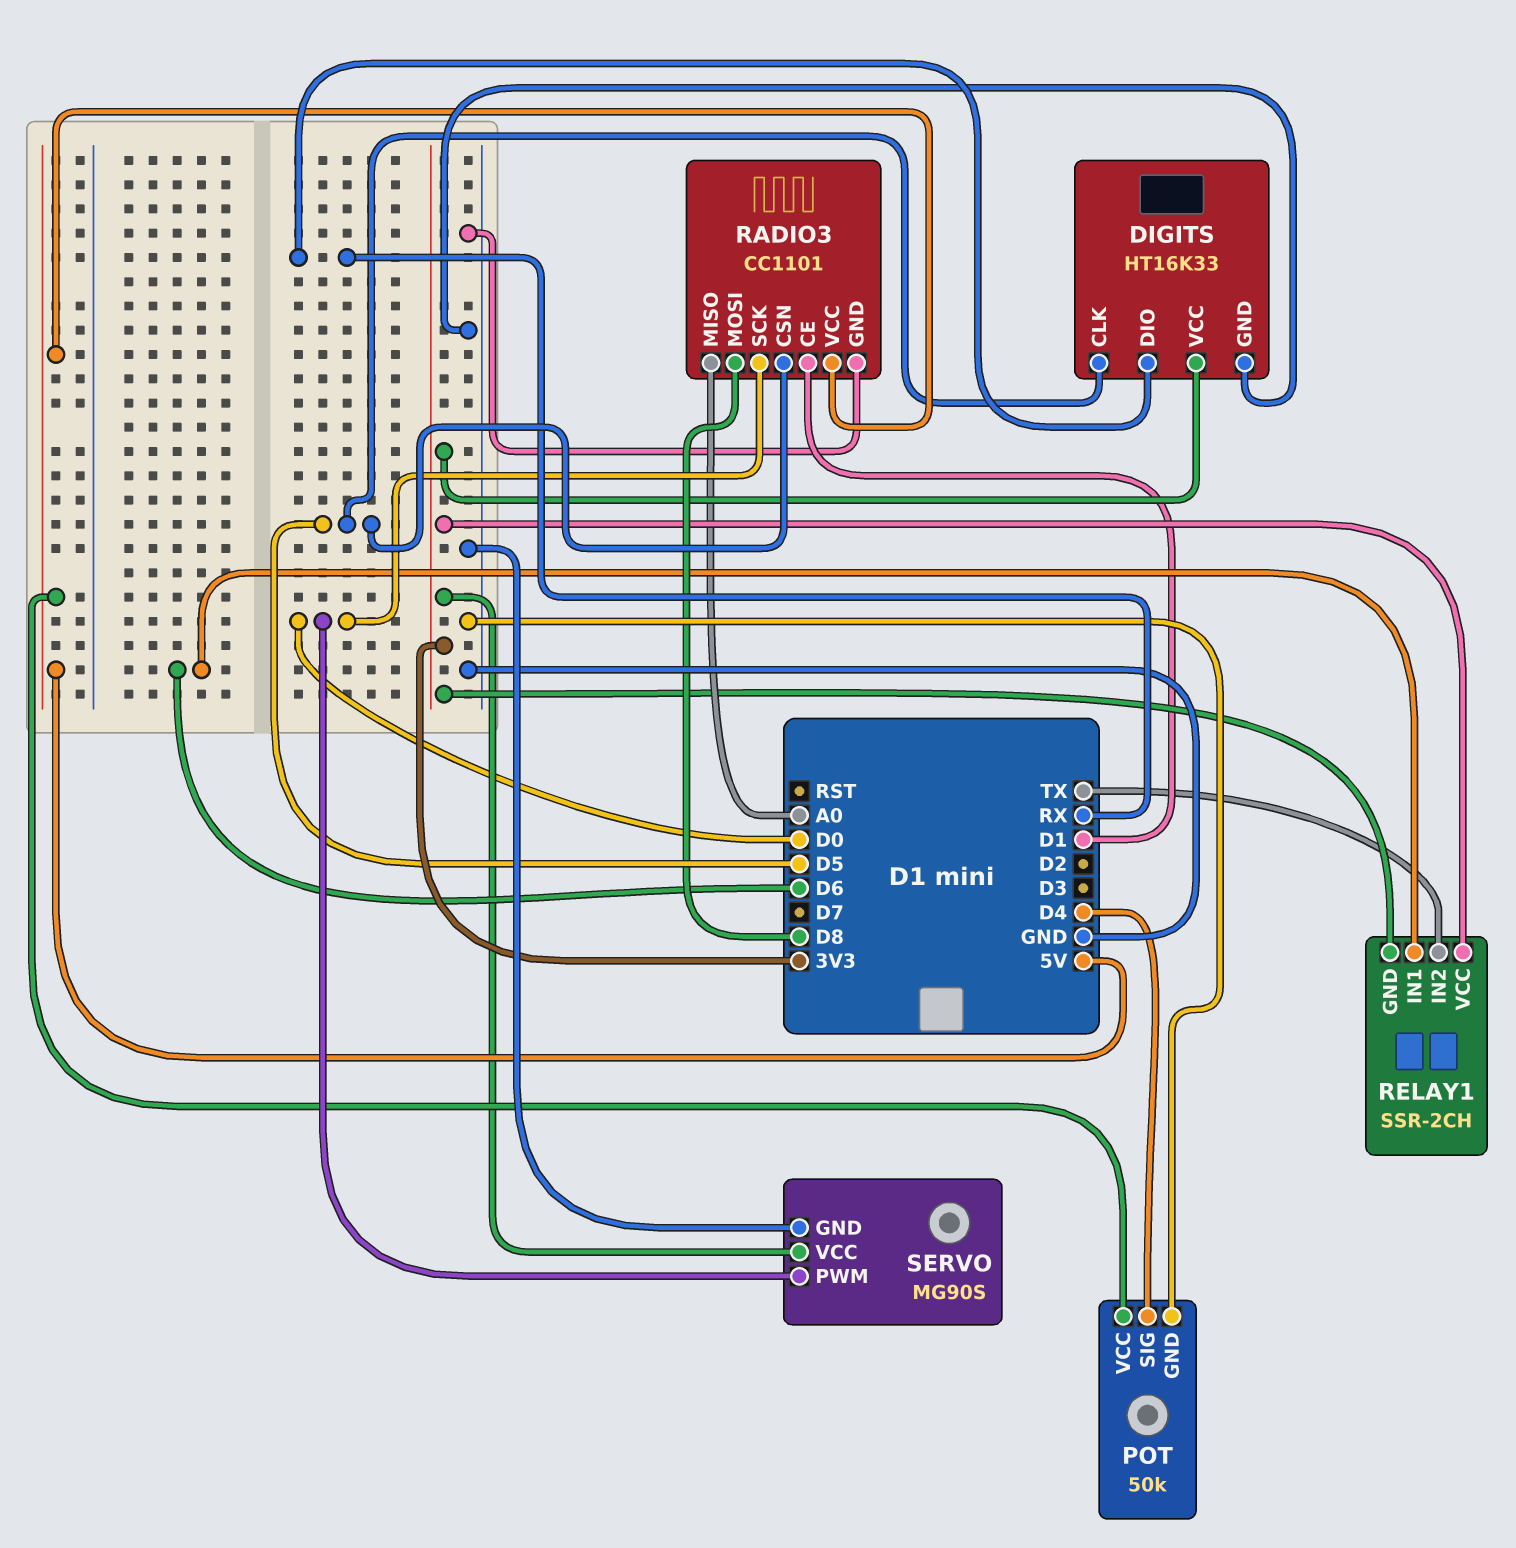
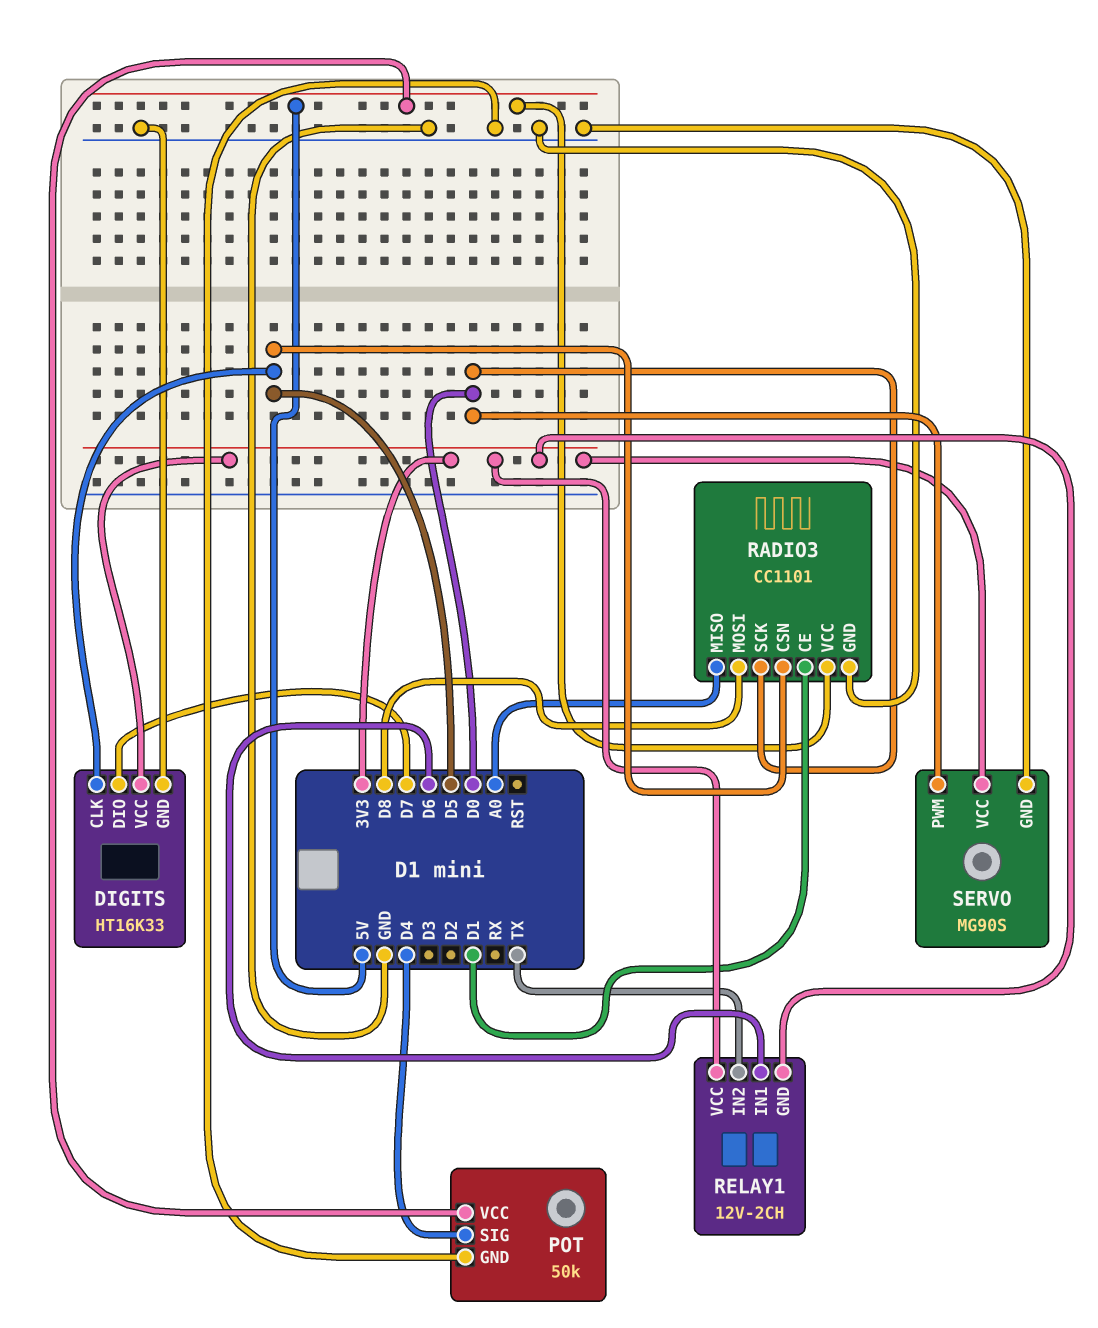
DIGITS pin DIO: RX -> D7
RELAY1: SSR-2CH -> 12V-2CH

